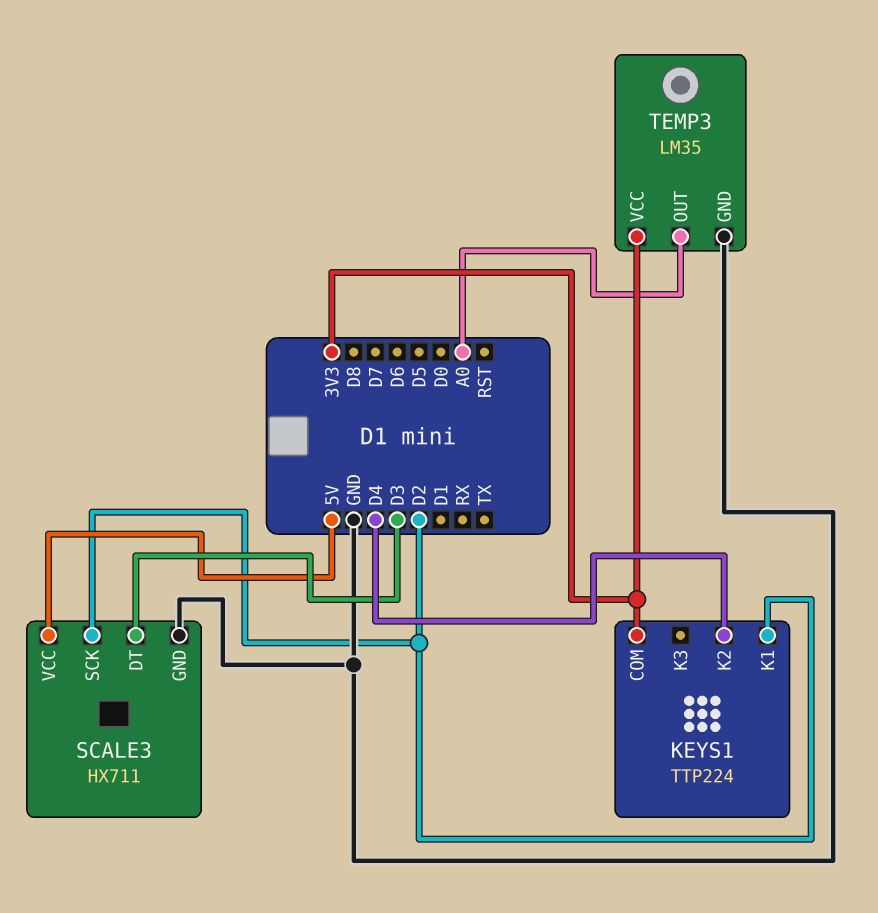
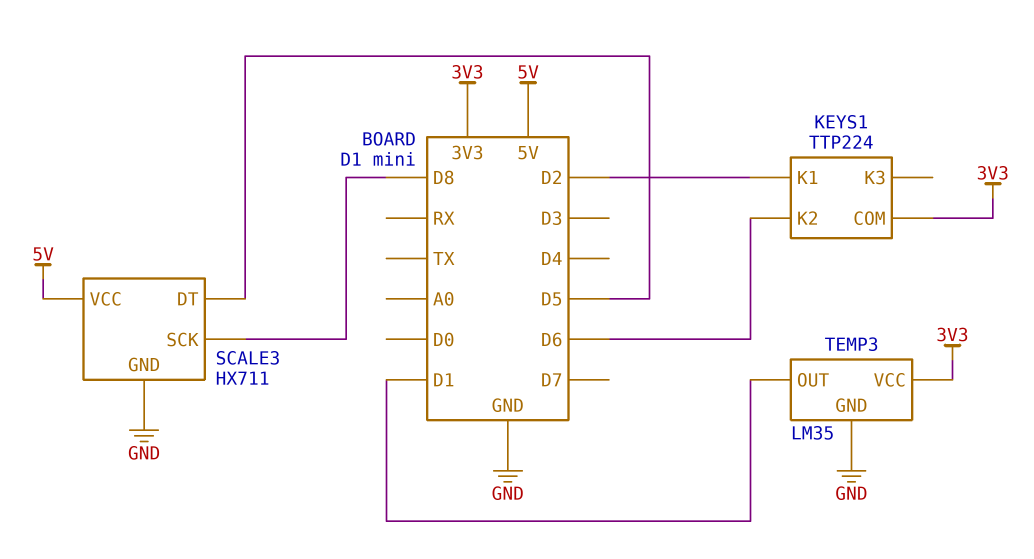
KEYS1 pin K2: D4 -> D6
SCALE3 pin DT: D3 -> D5
SCALE3 pin SCK: D2 -> D8
TEMP3 pin OUT: A0 -> D1

